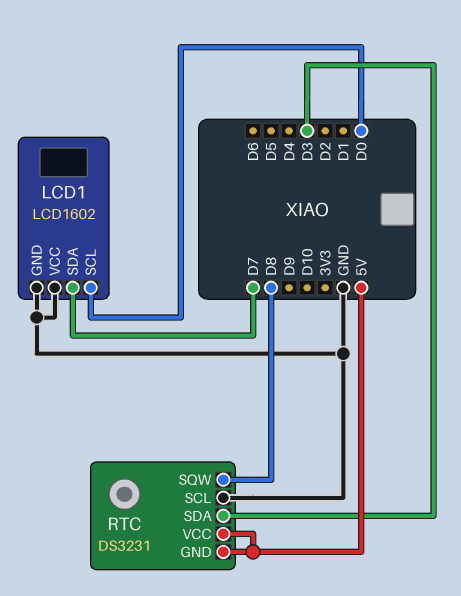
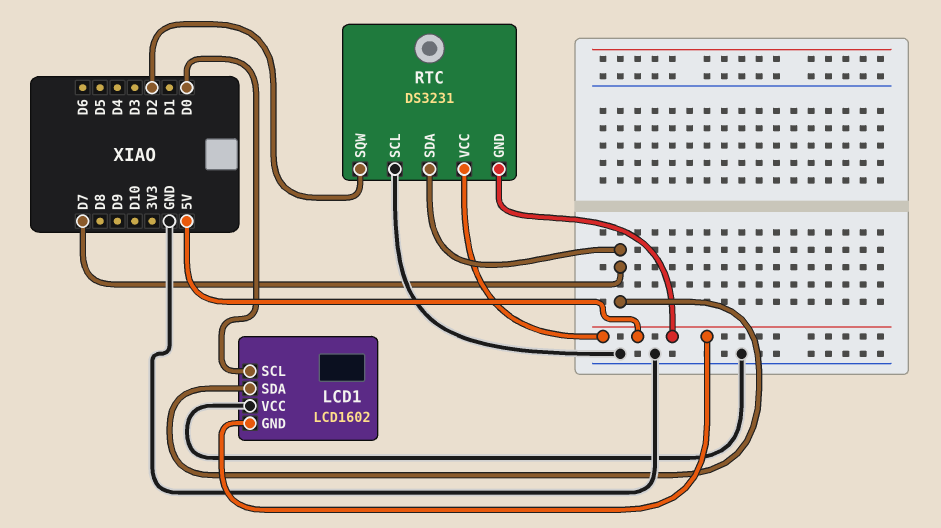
LCD1 pin GND: GND -> 5V
RTC pin SDA: D3 -> D7
RTC pin SQW: D8 -> D2

